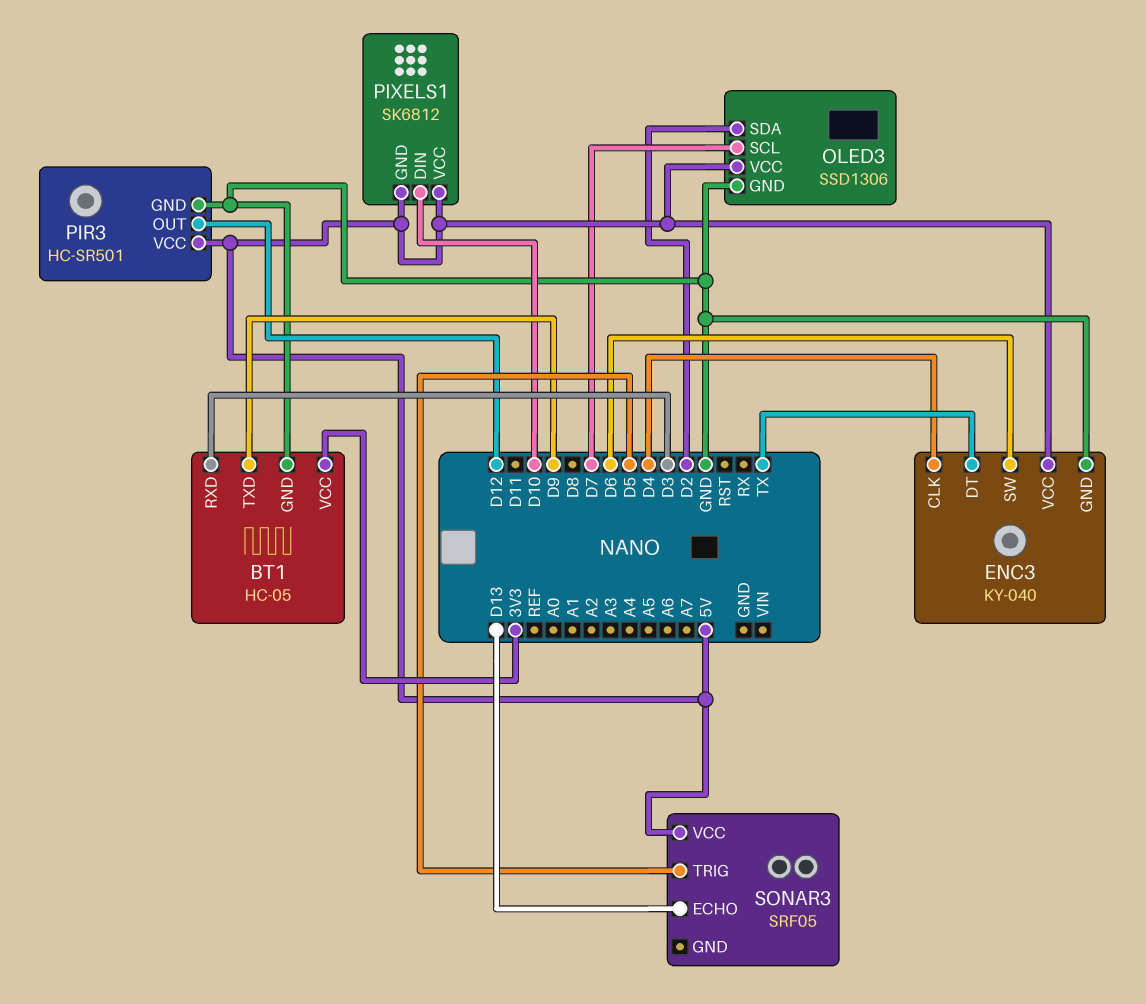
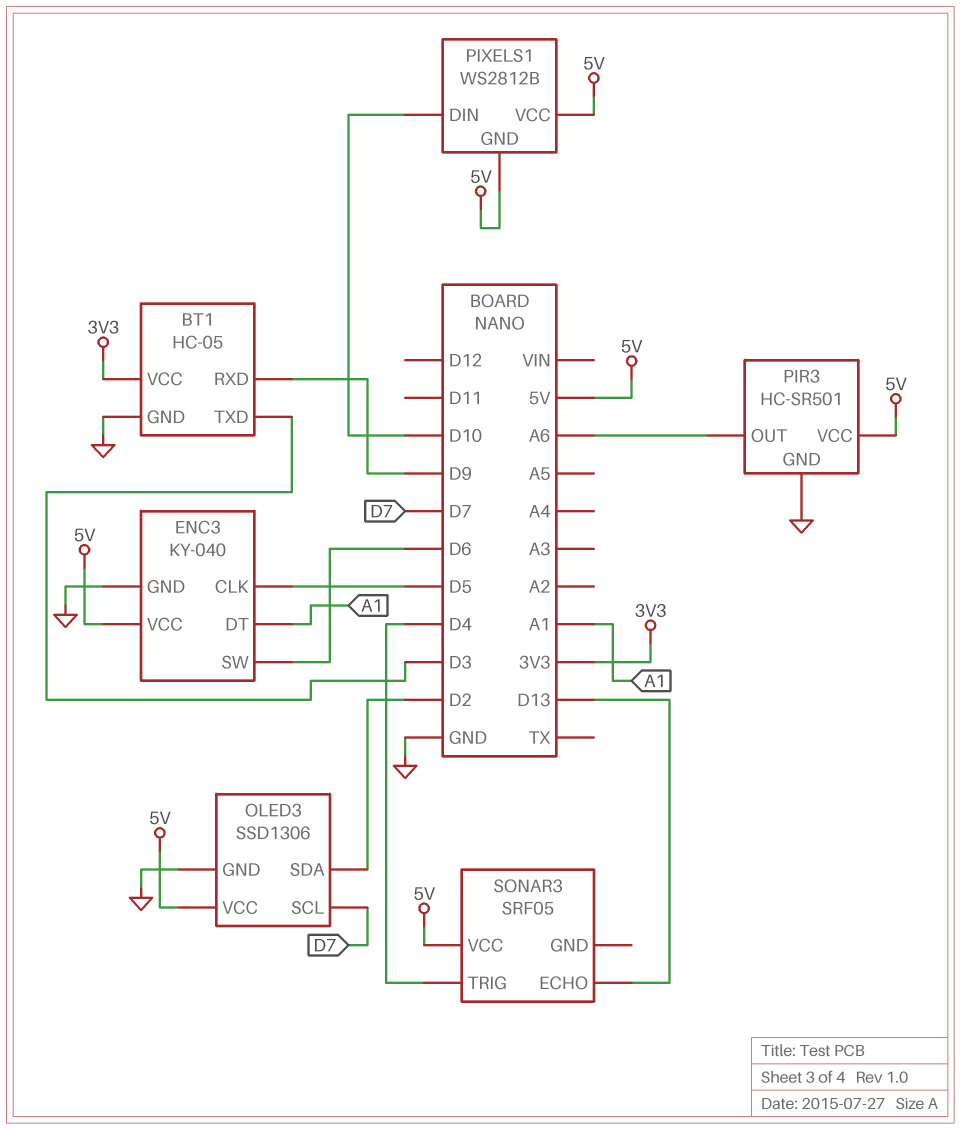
BT1 pin RXD: D3 -> D9
BT1 pin TXD: D9 -> D3
ENC3 pin CLK: D4 -> D5
ENC3 pin DT: TX -> A1
PIR3 pin OUT: D12 -> A6
PIXELS1: SK6812 -> WS2812B
SONAR3 pin TRIG: D5 -> D4

